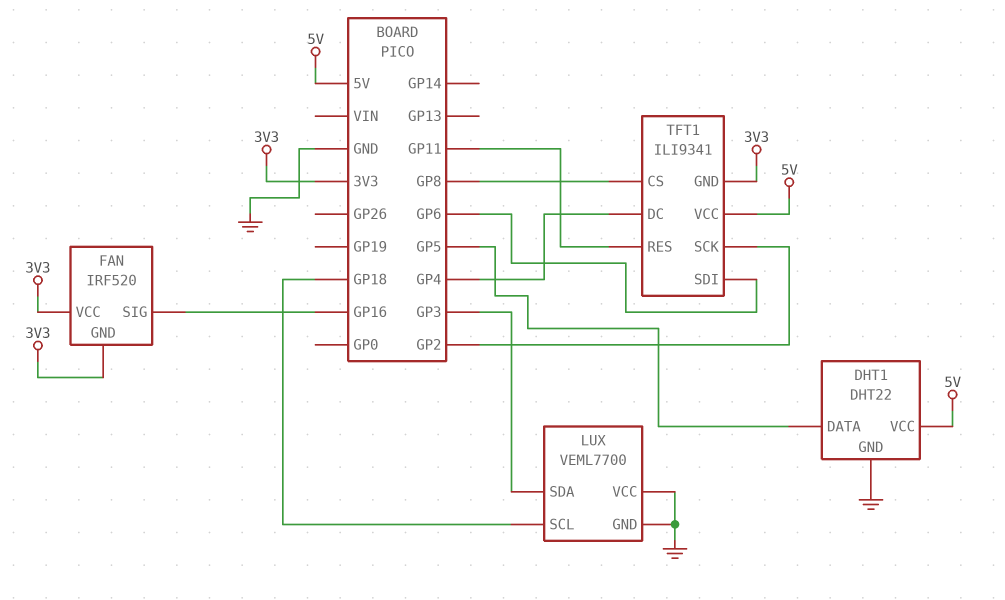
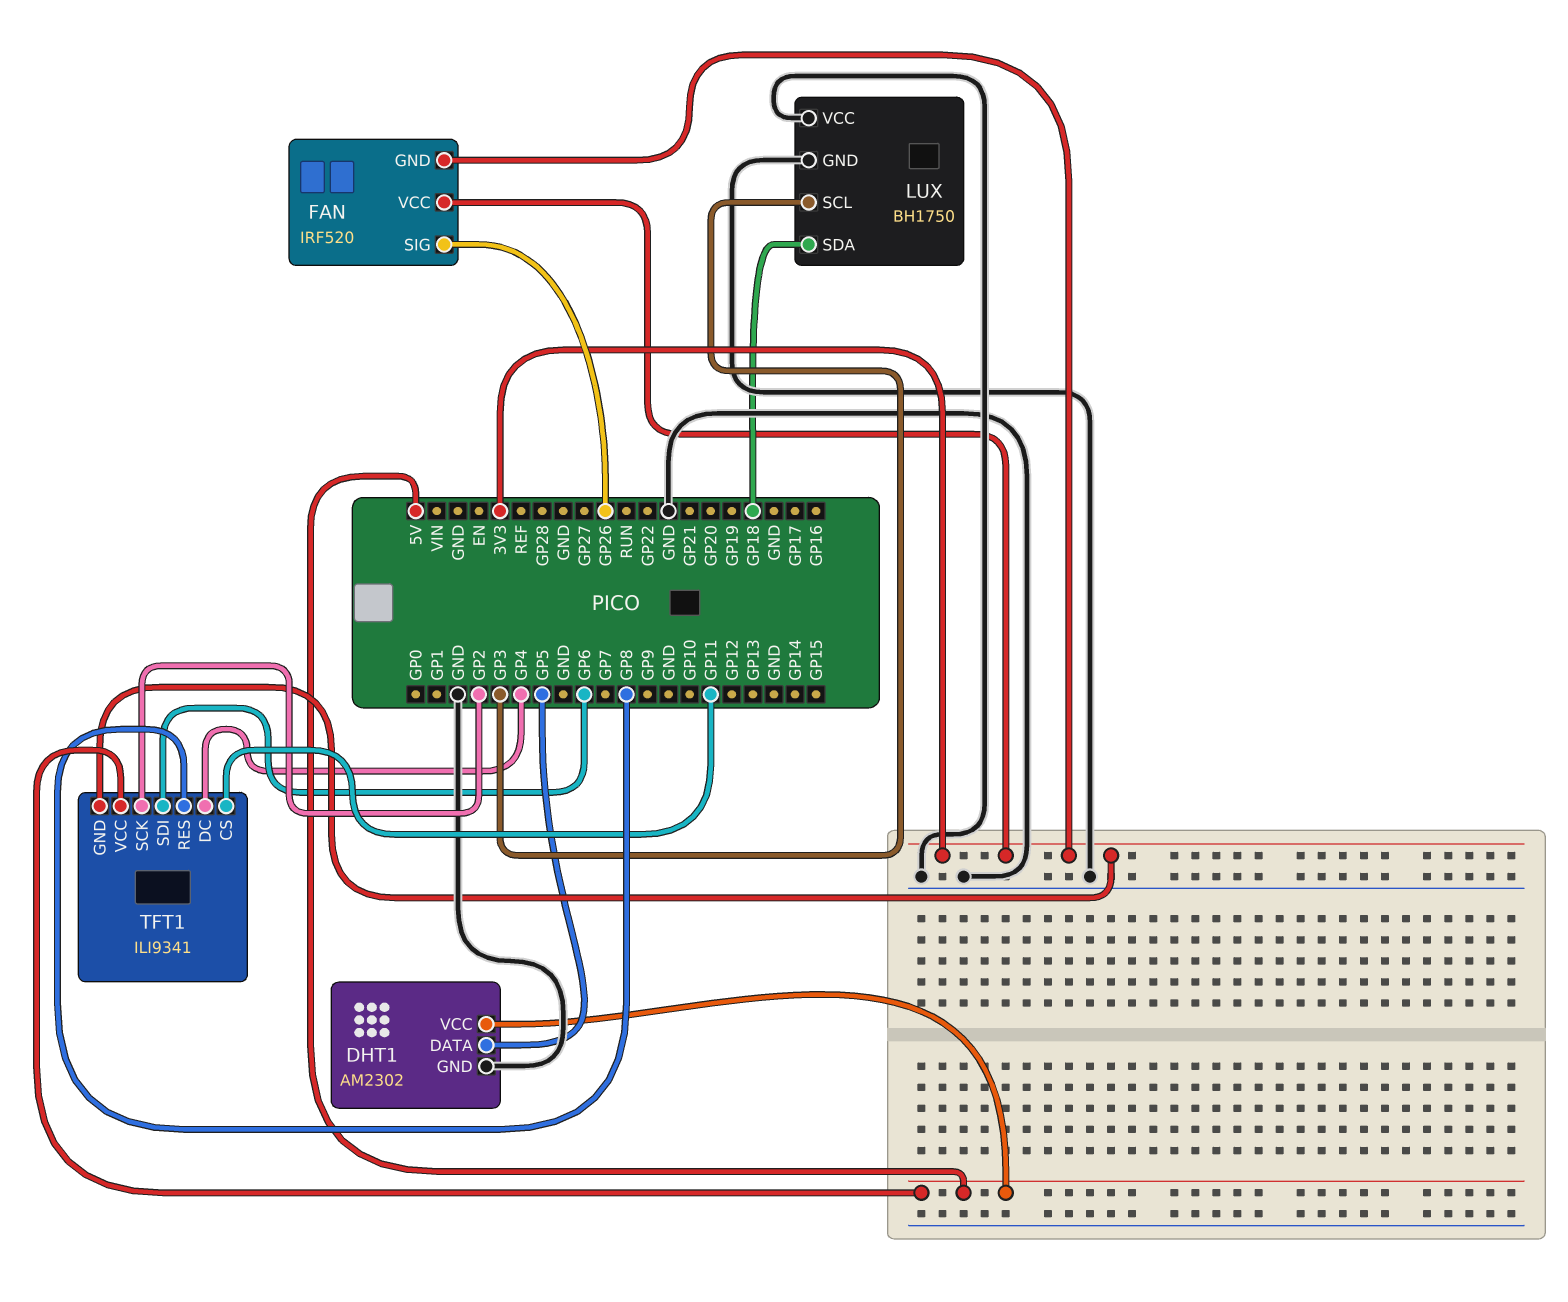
DHT1: DHT22 -> AM2302
FAN pin SIG: GP16 -> GP26
LUX: VEML7700 -> BH1750
LUX pin SCL: GP18 -> GP3
LUX pin SDA: GP3 -> GP18
TFT1 pin CS: GP8 -> GP11
TFT1 pin RES: GP11 -> GP8

